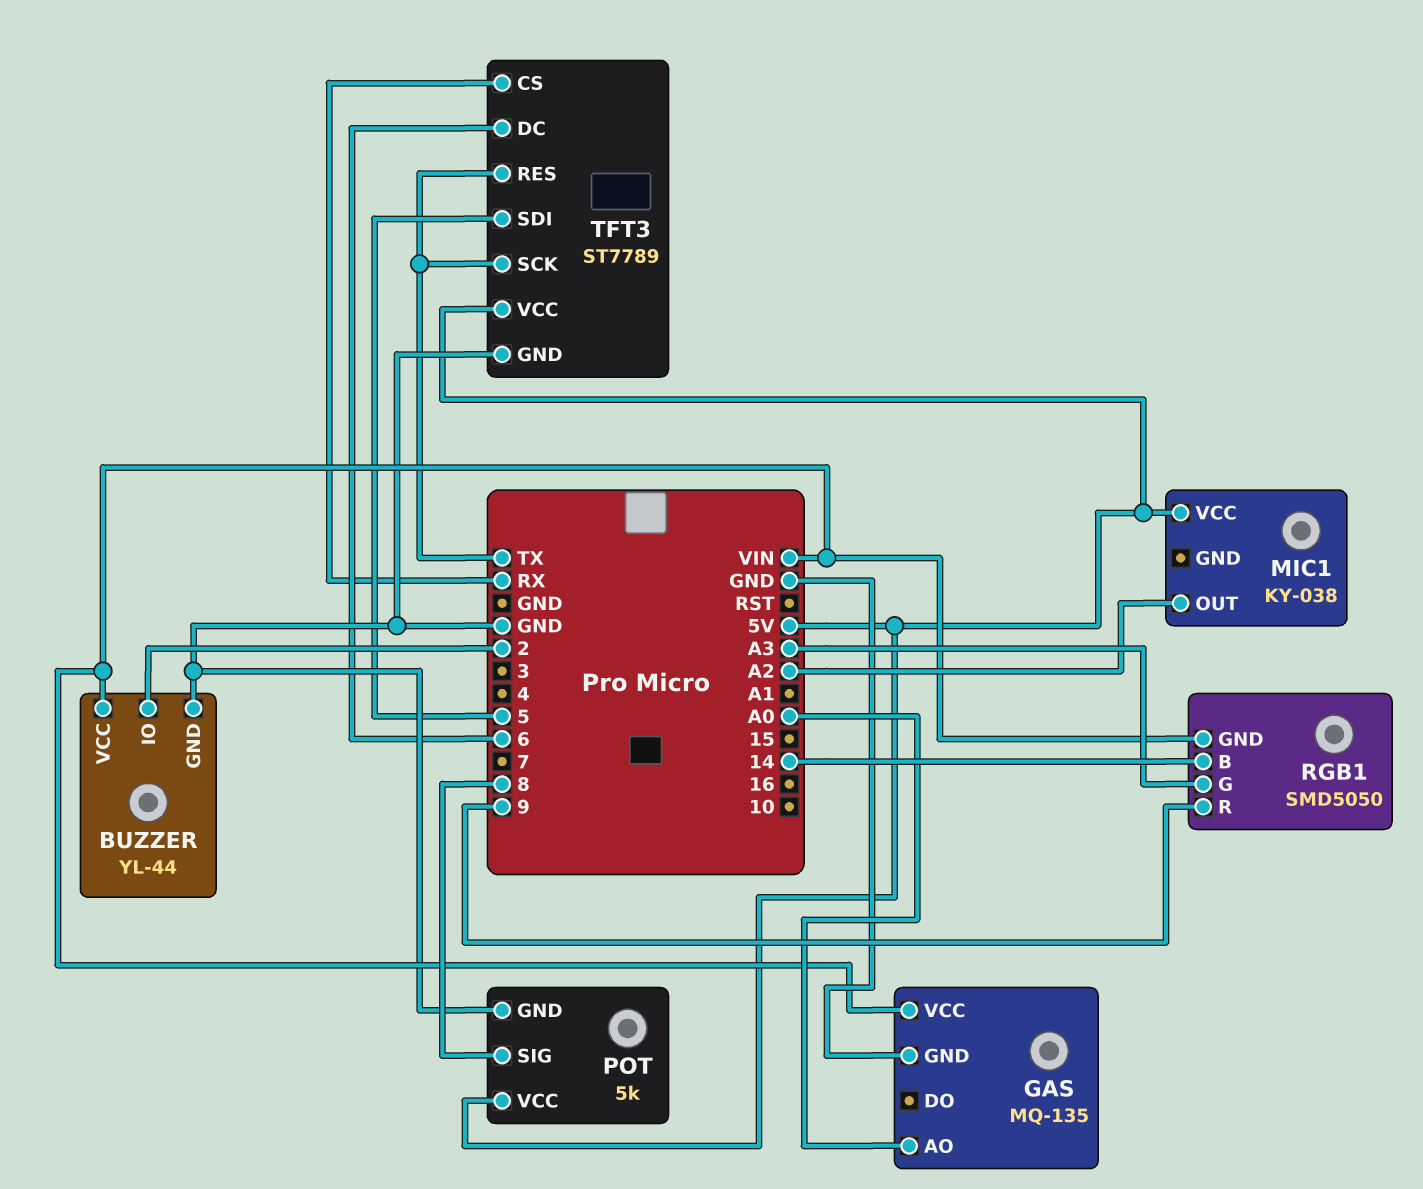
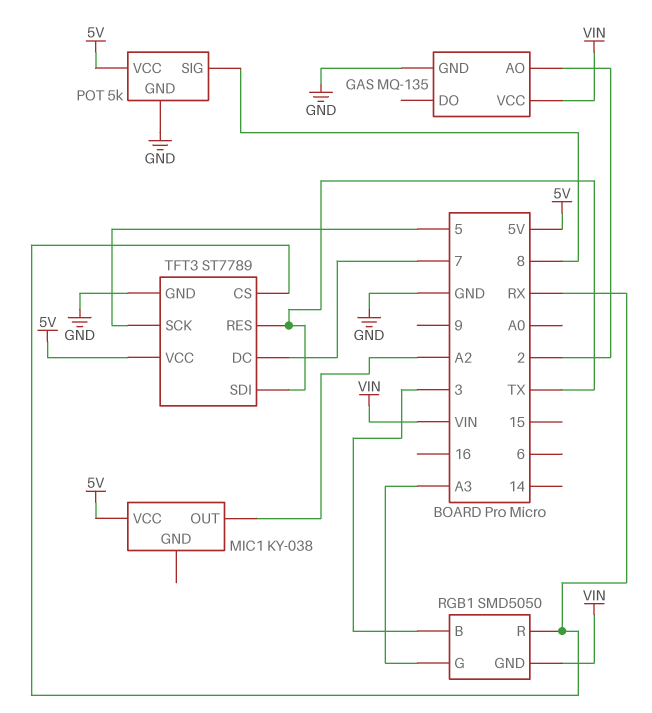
BUZZER: YL-44 -> none
BUZZER pin GND: GND -> none
BUZZER pin IO: 2 -> none
BUZZER pin VCC: VIN -> none
GAS pin AO: A0 -> 2
RGB1 pin B: 14 -> 3
RGB1 pin R: 9 -> RX
TFT3 pin DC: 6 -> 7
TFT3 pin SCK: TX -> 5
TFT3 pin SDI: 5 -> TX

